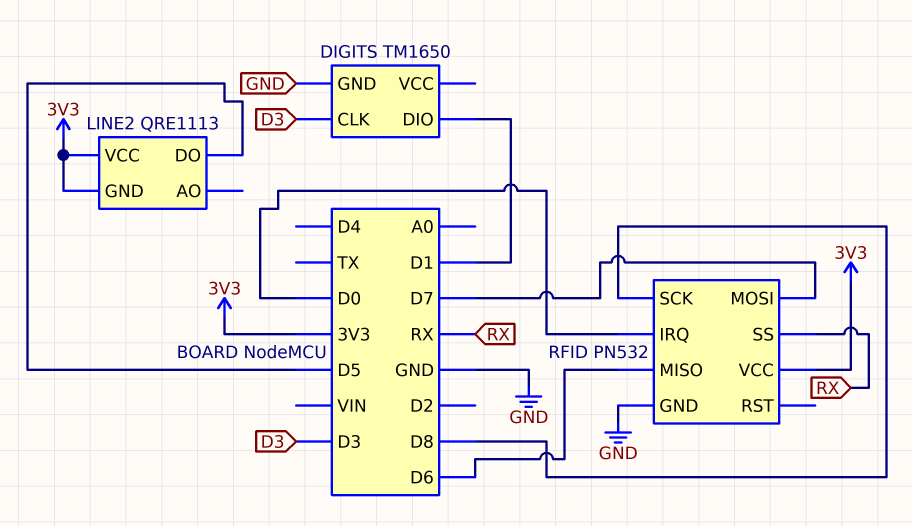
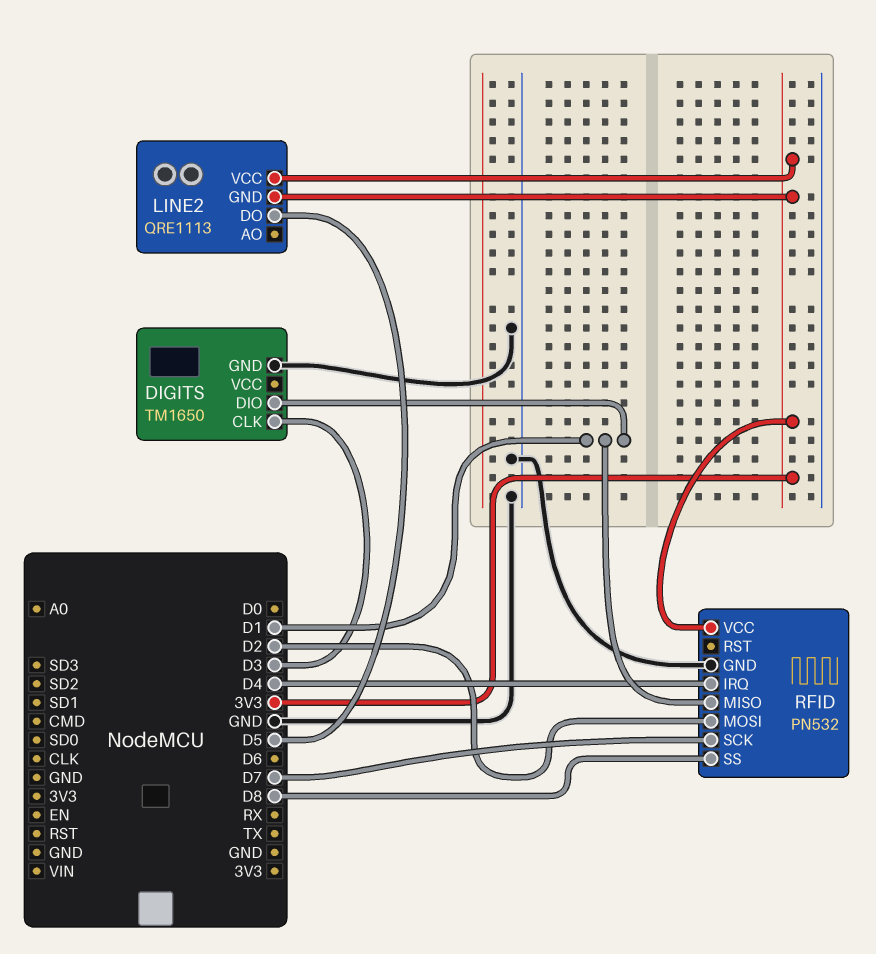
RFID pin IRQ: D0 -> D4
RFID pin MISO: D6 -> D1
RFID pin MOSI: D7 -> D2
RFID pin SCK: D8 -> D7
RFID pin SS: RX -> D8

